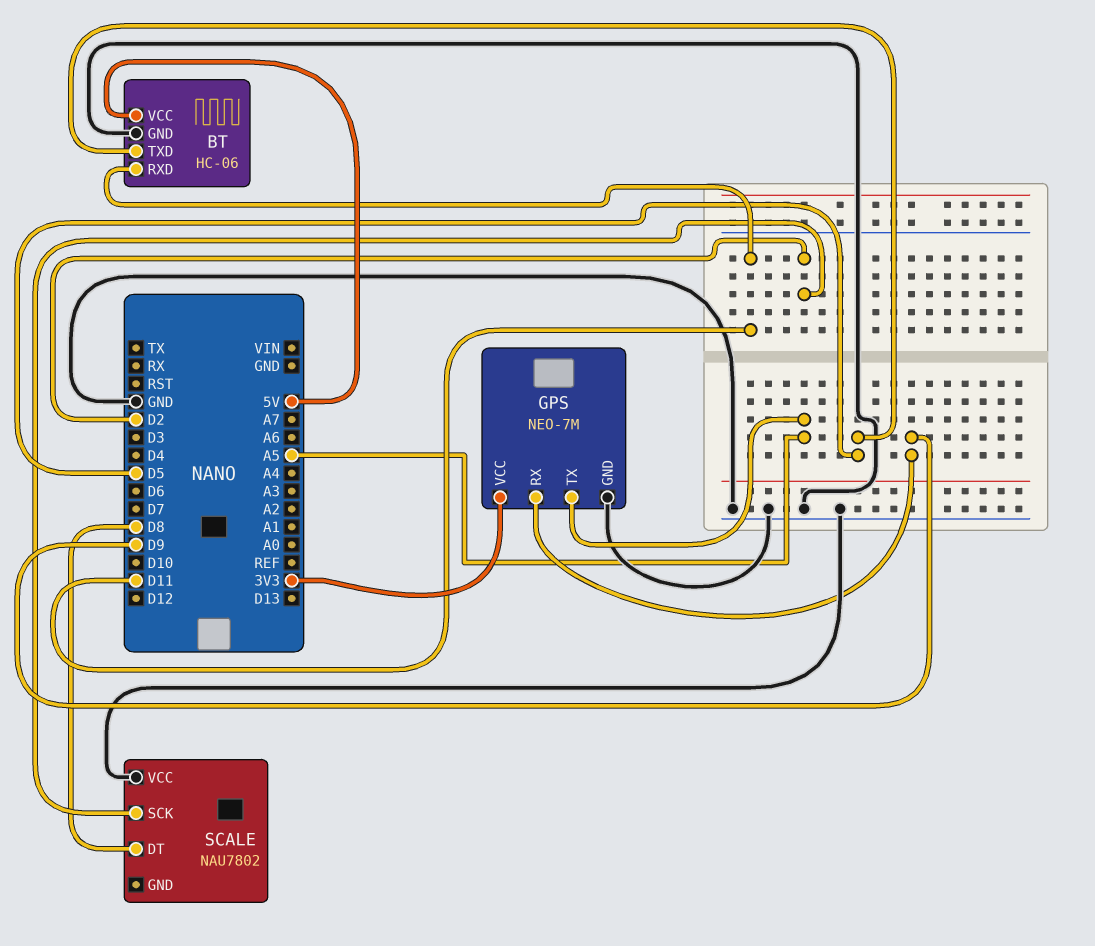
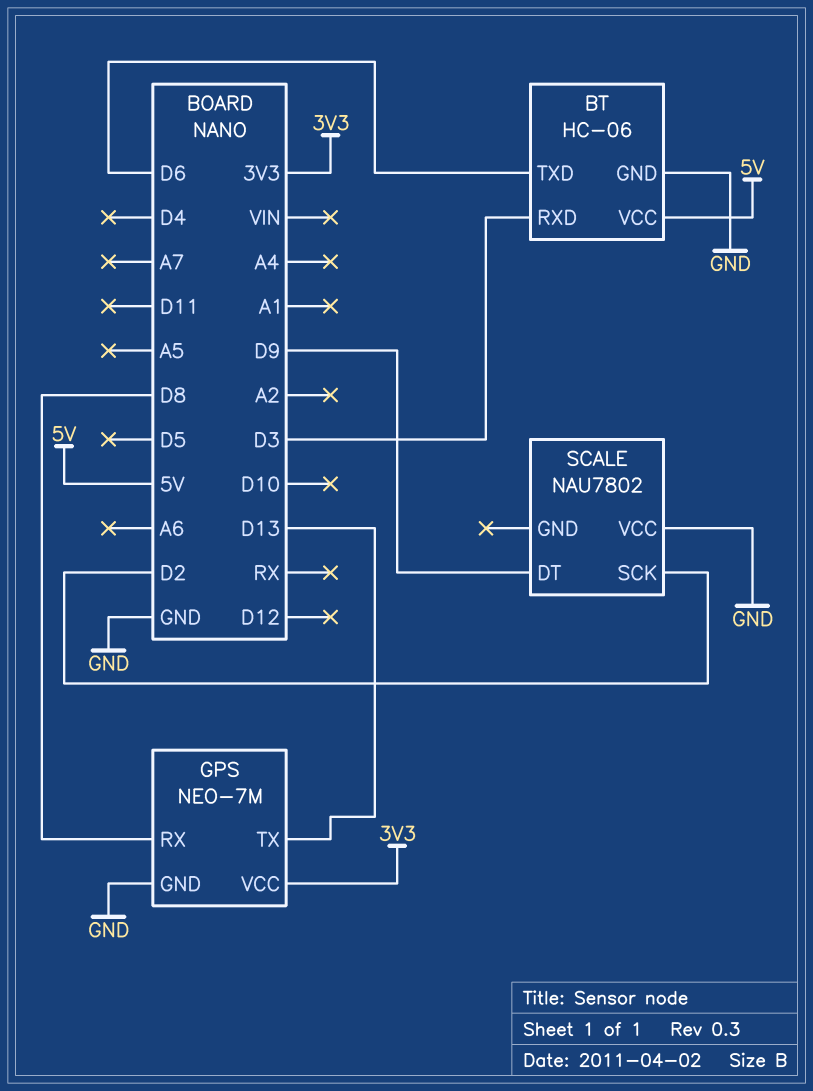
BT pin RXD: D11 -> D3
BT pin TXD: D5 -> D6
GPS pin RX: D9 -> D8
GPS pin TX: A5 -> D13
SCALE pin DT: D8 -> D9

